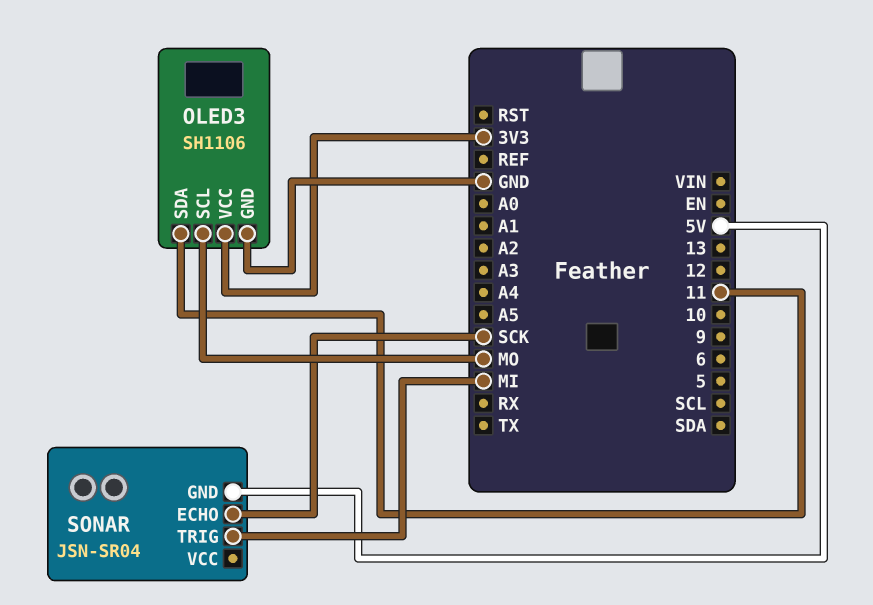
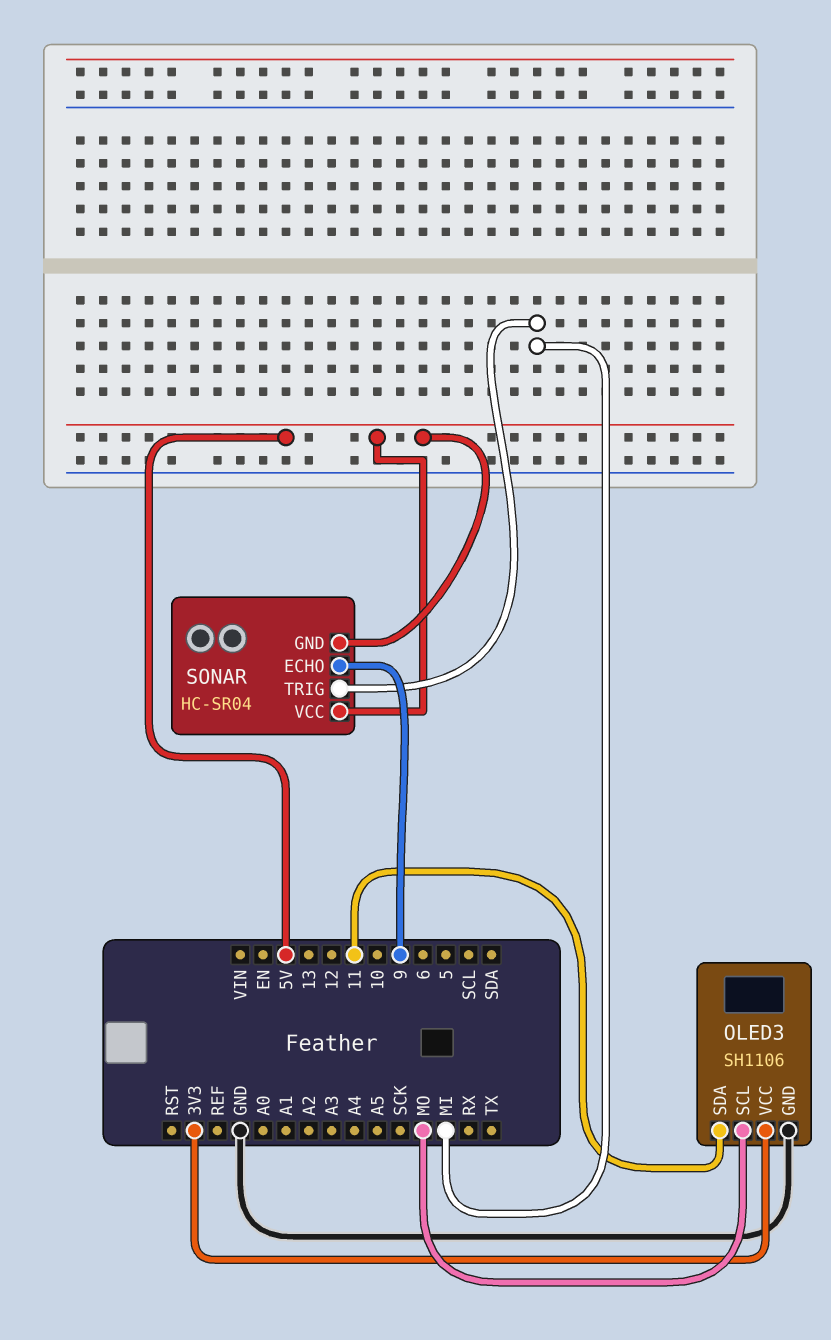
SONAR: JSN-SR04 -> HC-SR04
SONAR pin ECHO: SCK -> 9
SONAR pin VCC: none -> 5V

